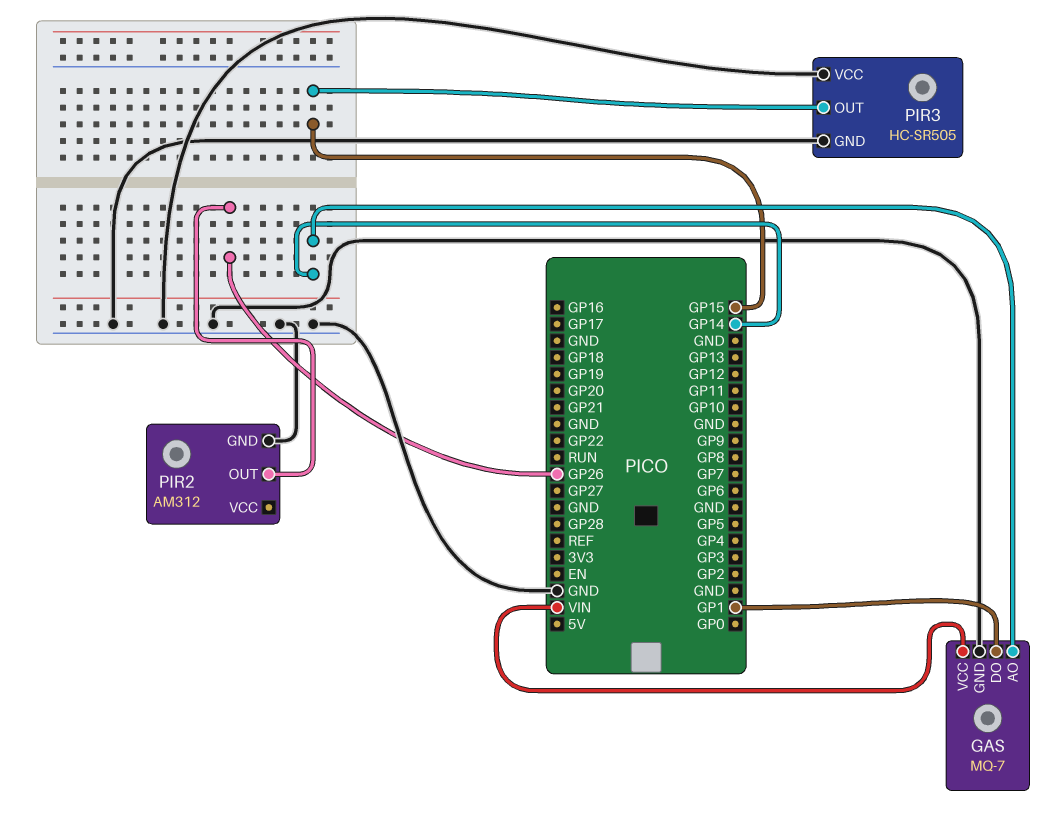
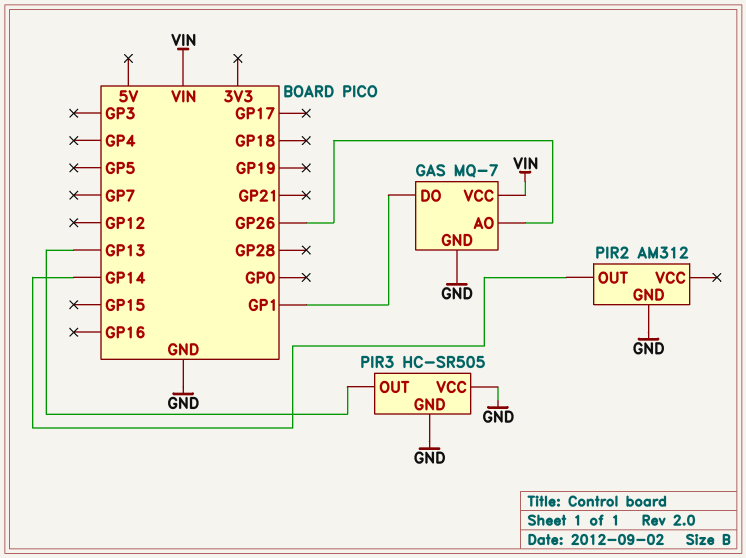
GAS pin AO: GP14 -> GP26
PIR2 pin OUT: GP26 -> GP14
PIR3 pin OUT: GP15 -> GP13

